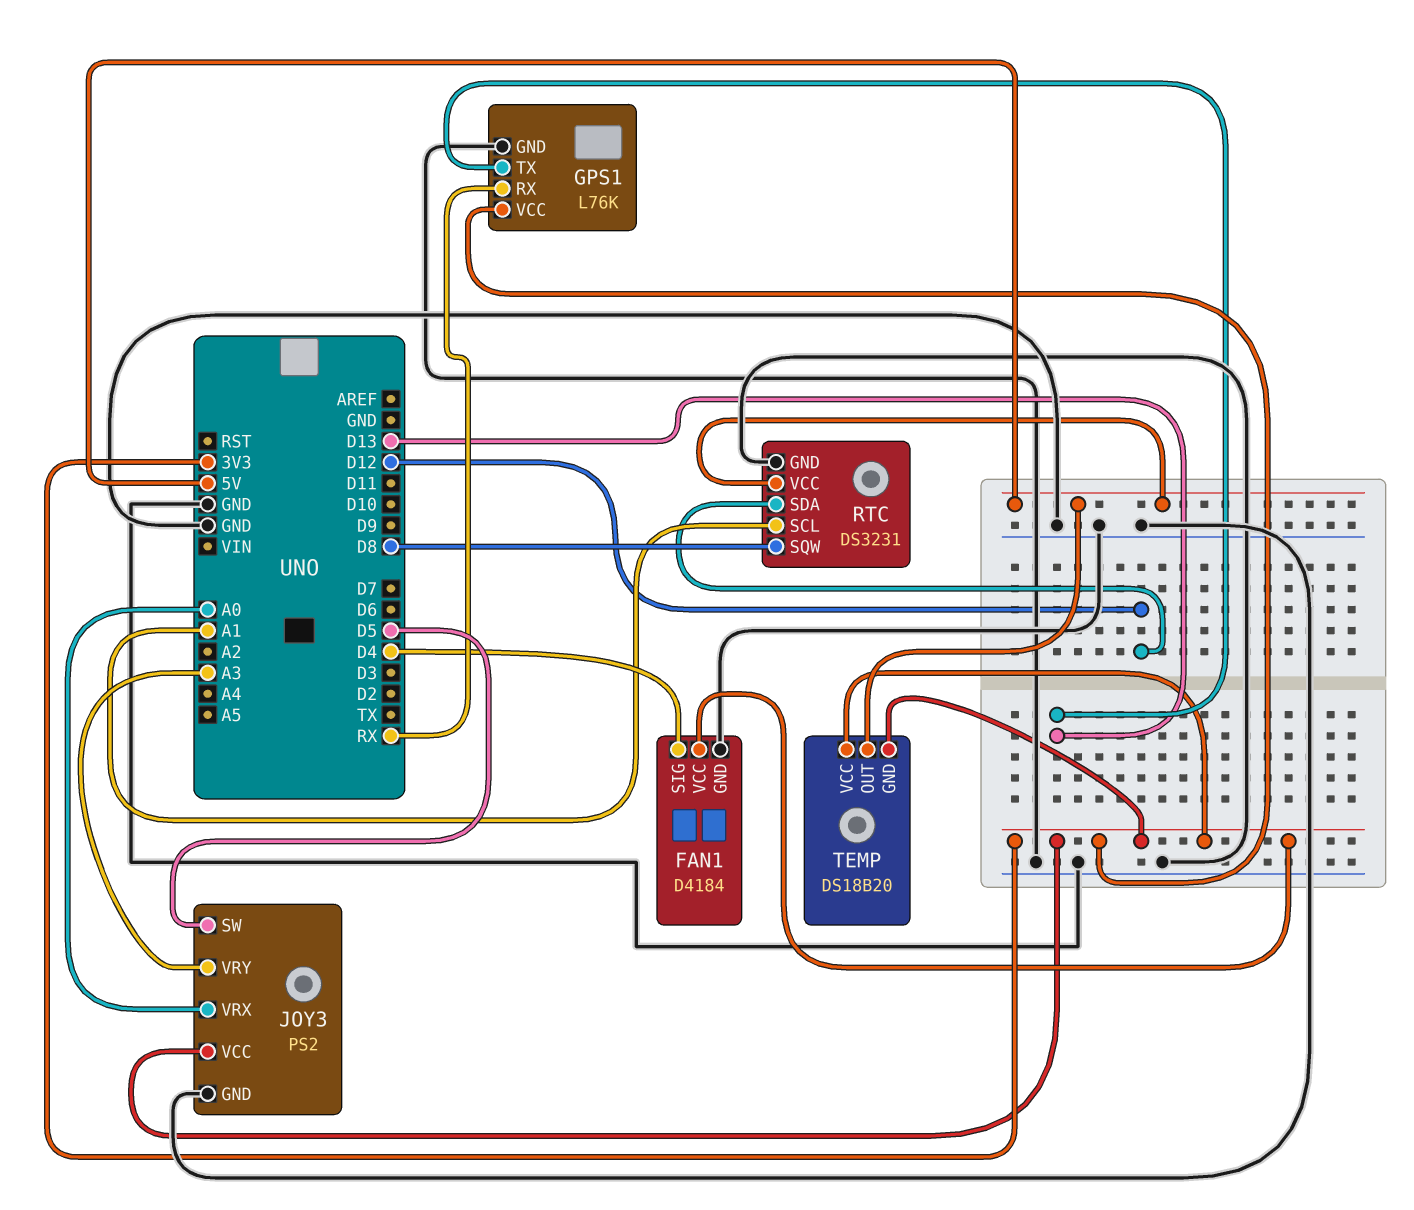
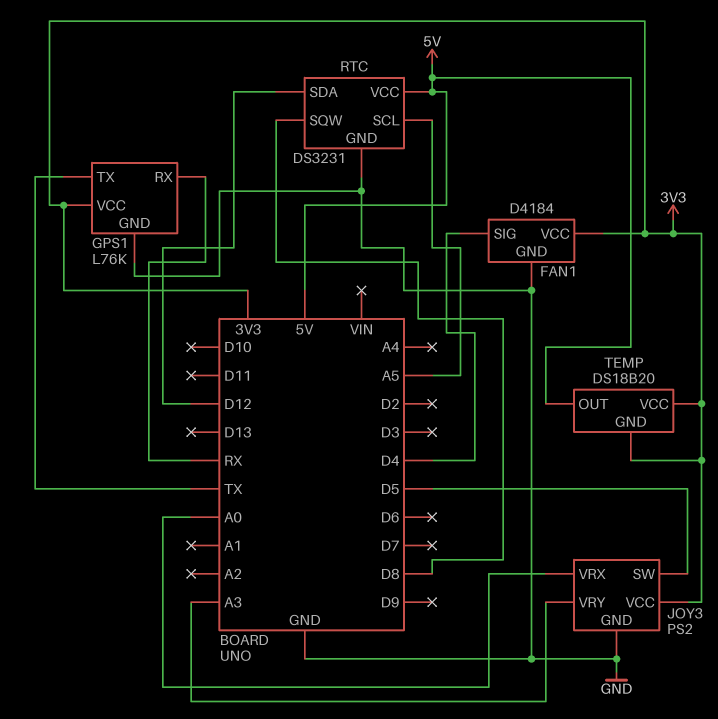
GPS1 pin TX: D13 -> TX
RTC pin SCL: A1 -> A5

